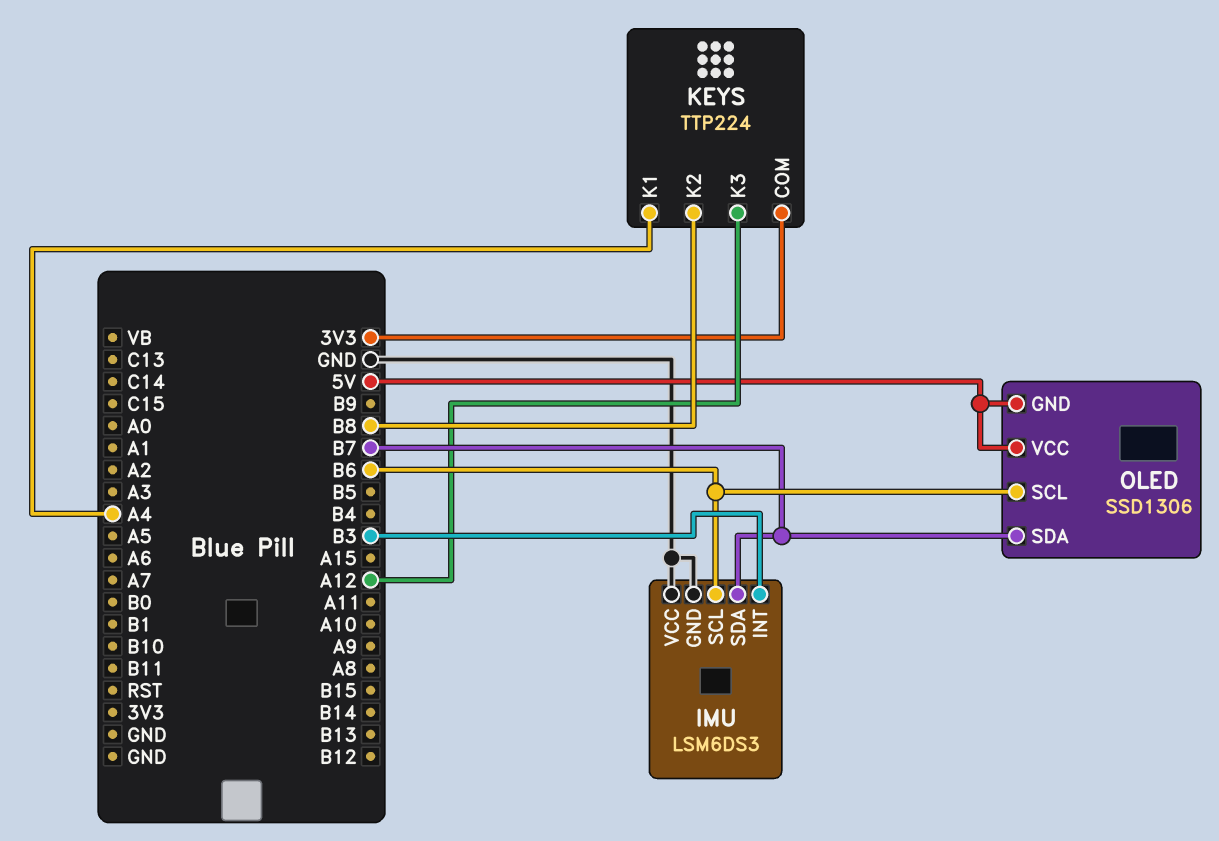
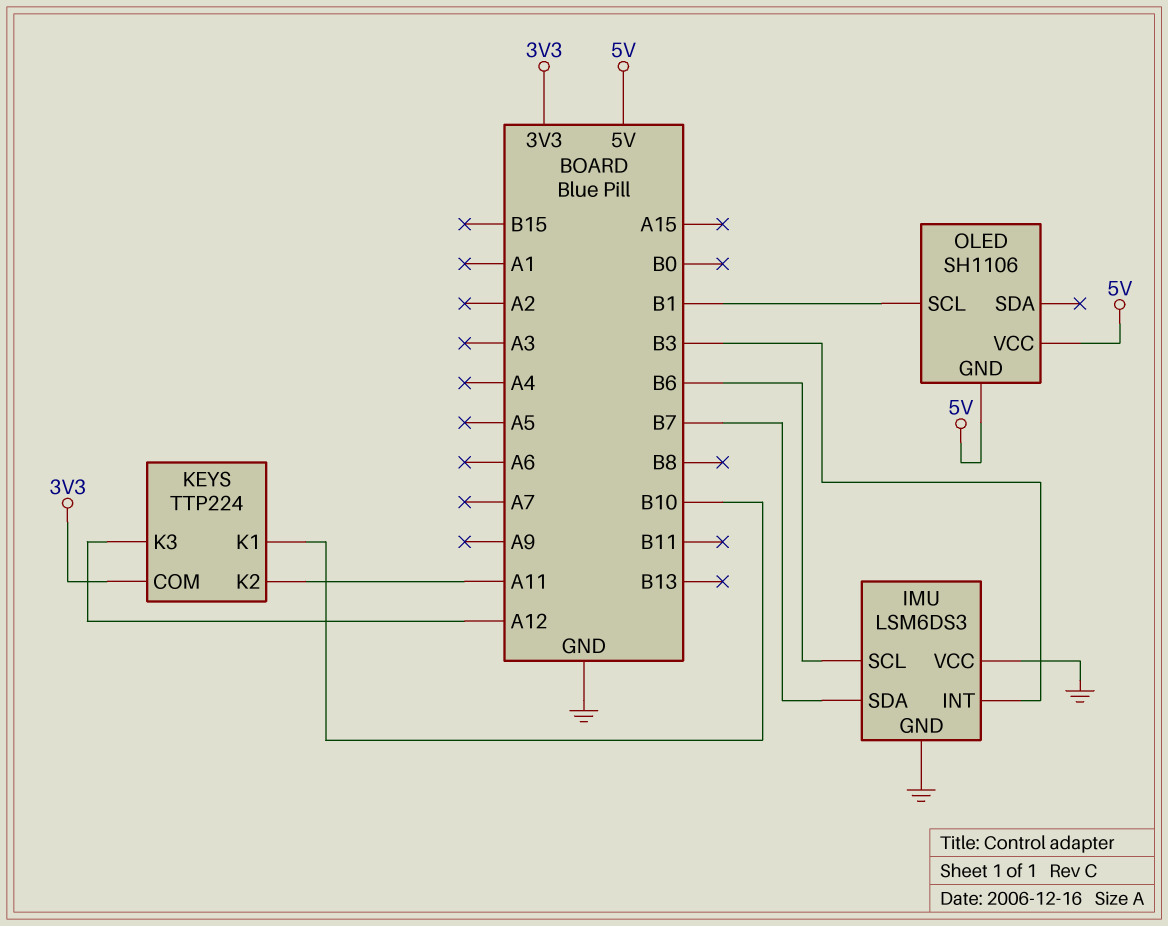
KEYS pin K1: A4 -> B10
KEYS pin K2: B8 -> A11
OLED: SSD1306 -> SH1106
OLED pin SCL: B6 -> B1
OLED pin SDA: B7 -> none

